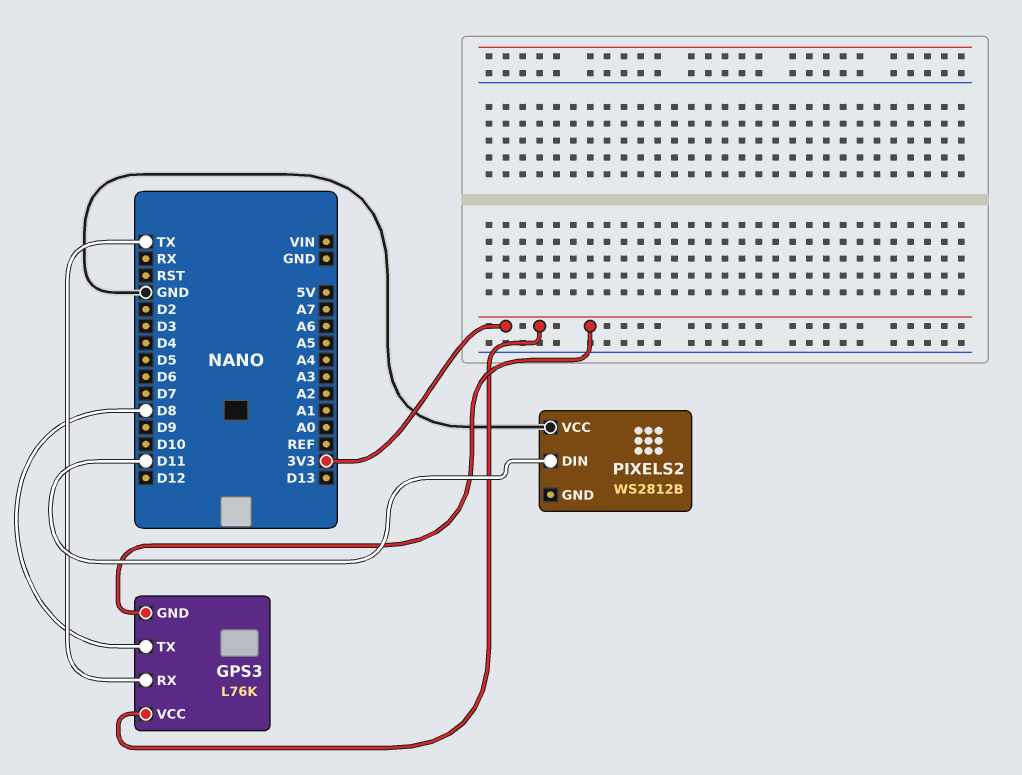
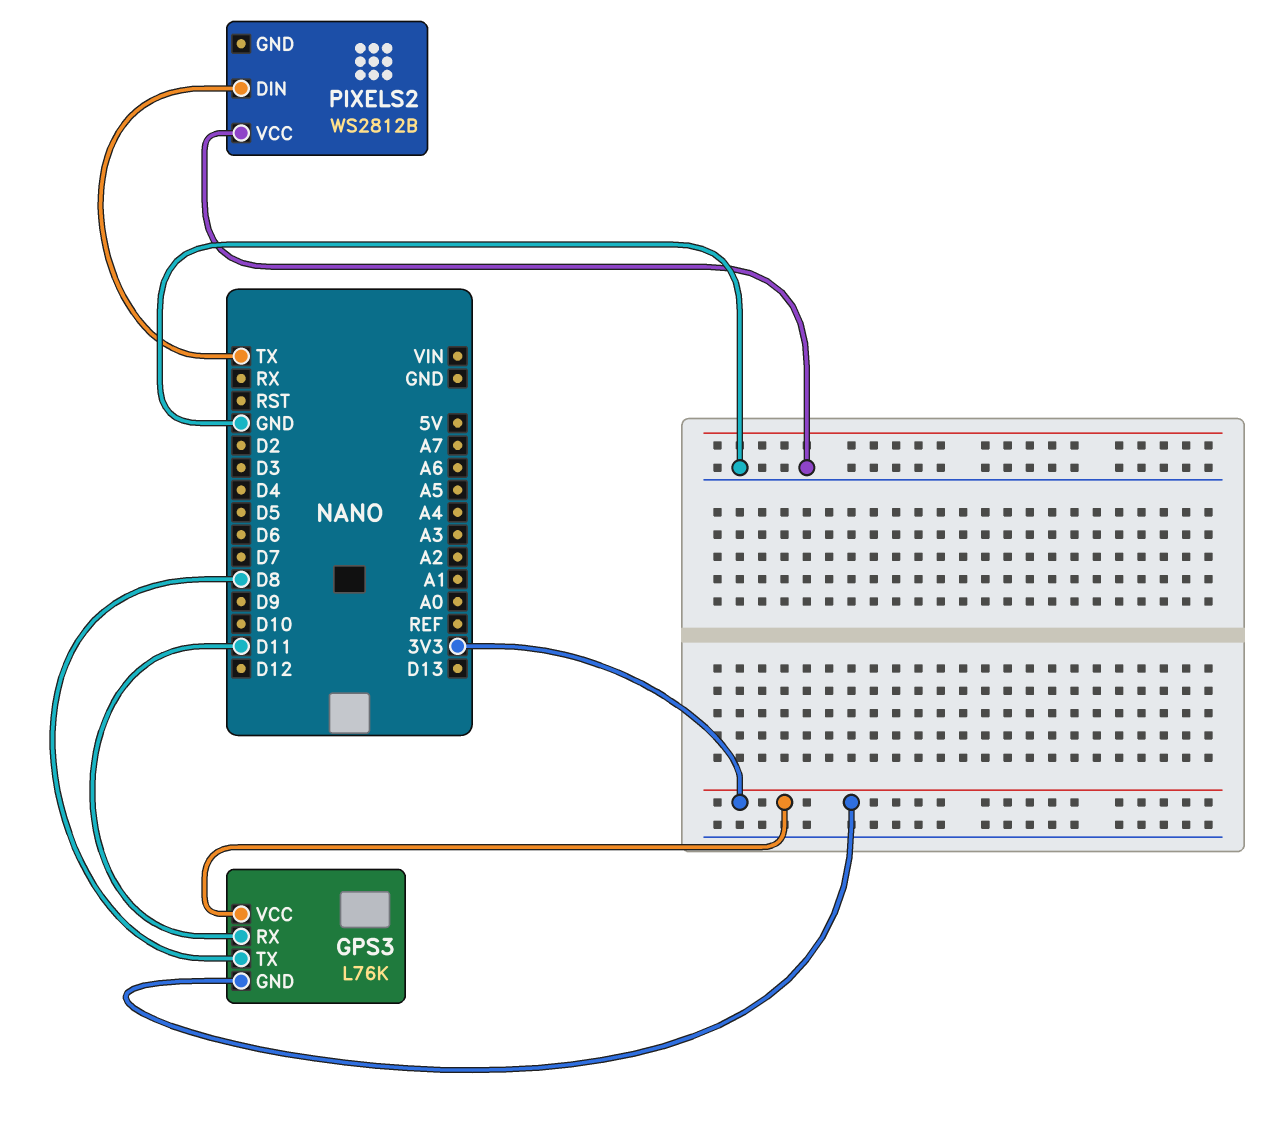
GPS3 pin RX: TX -> D11
PIXELS2 pin DIN: D11 -> TX

